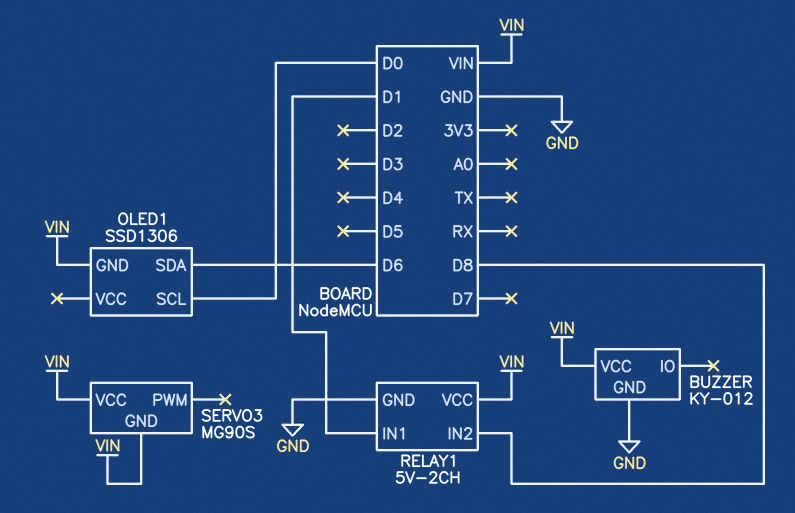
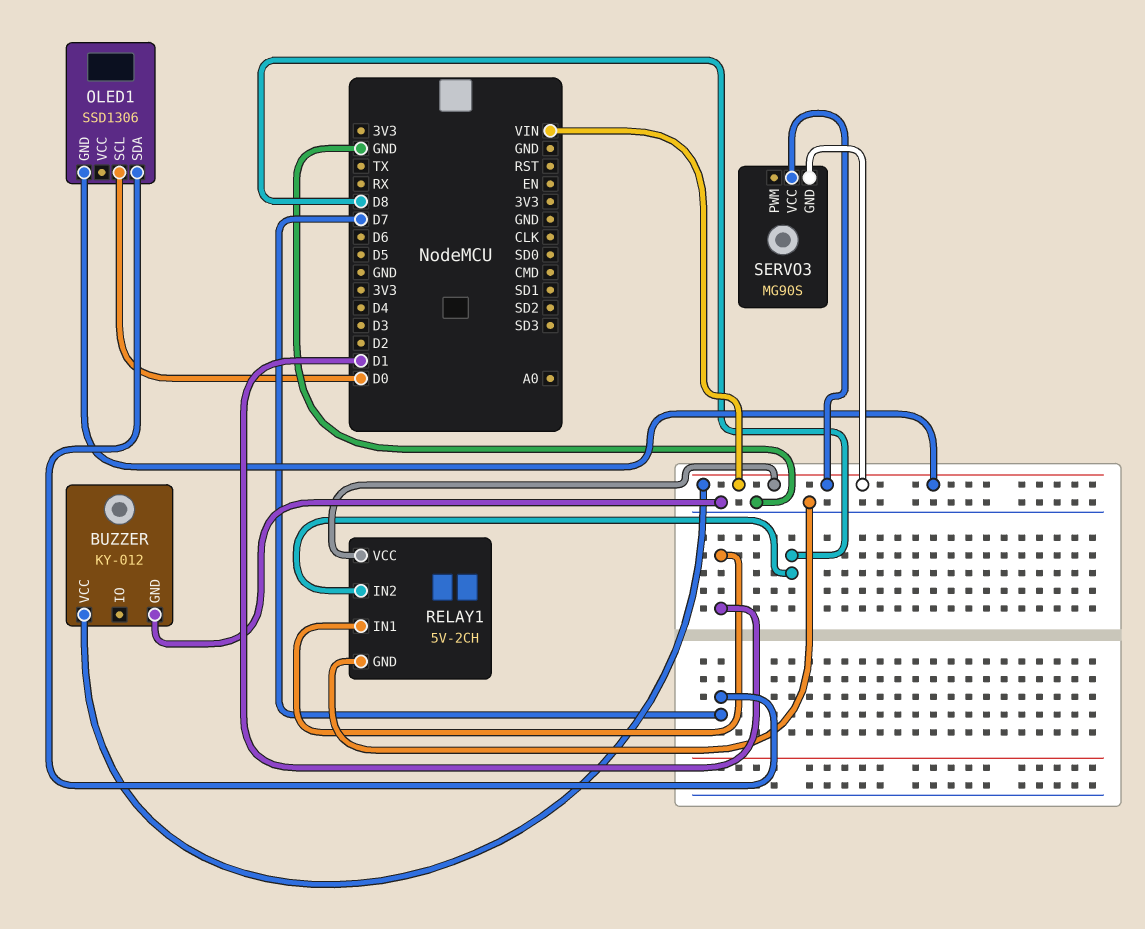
OLED1 pin SDA: D6 -> D7

